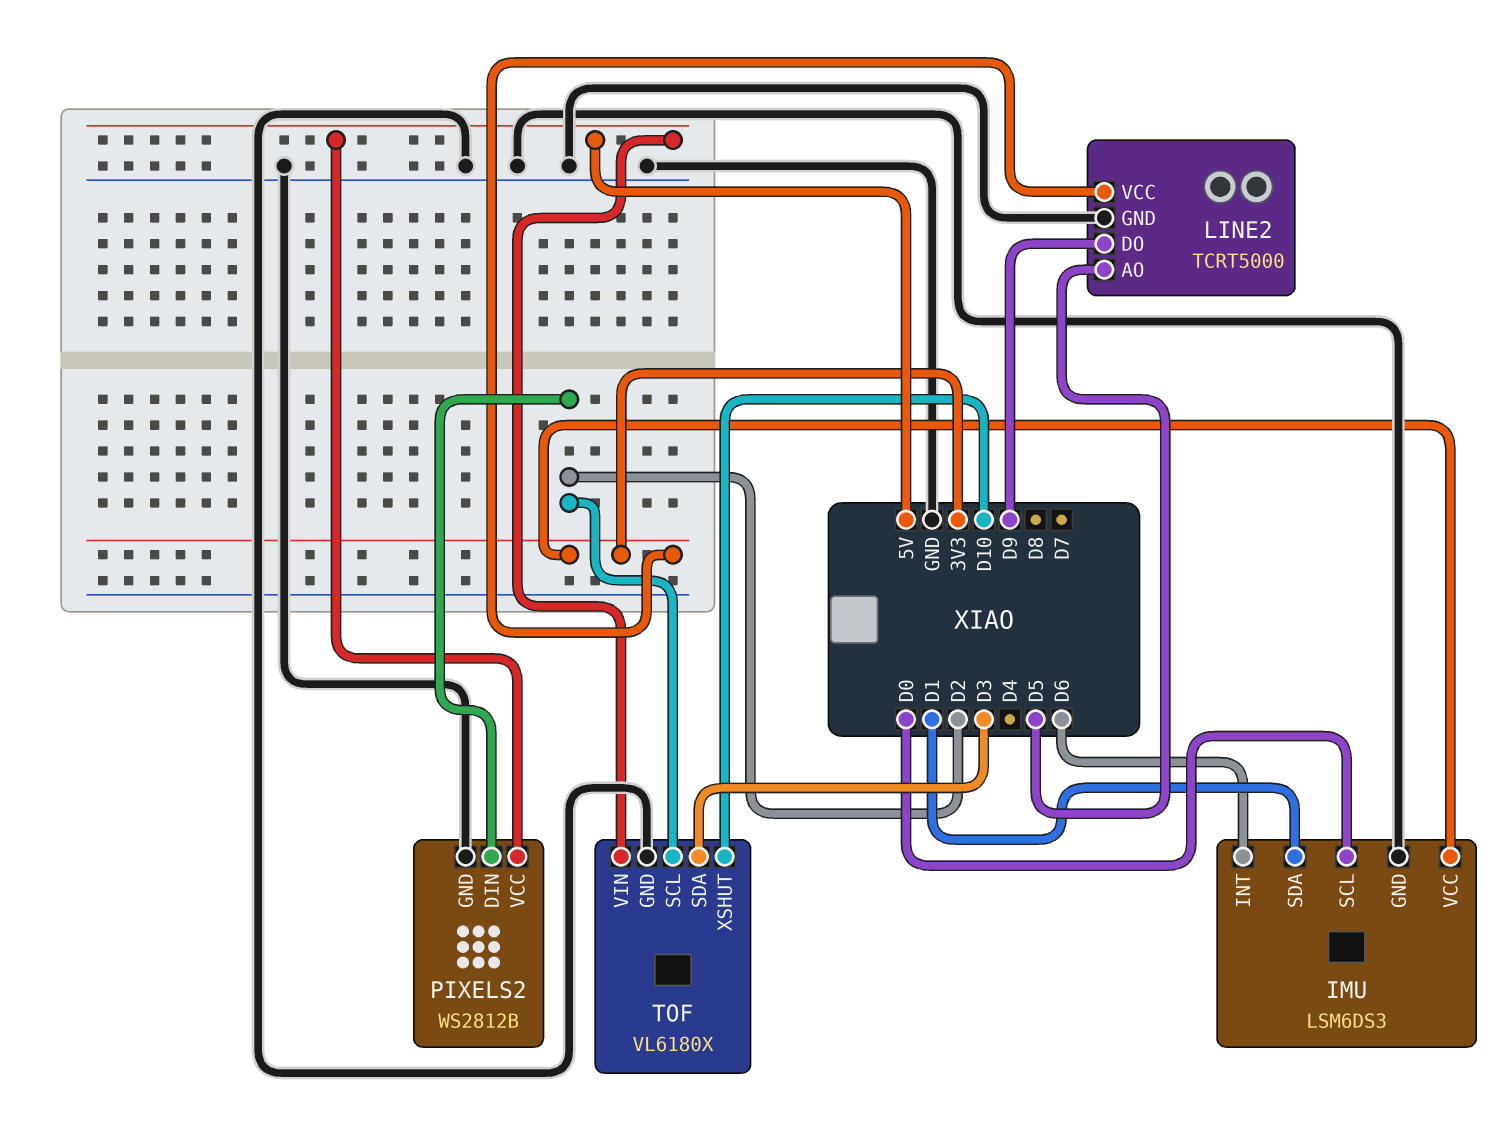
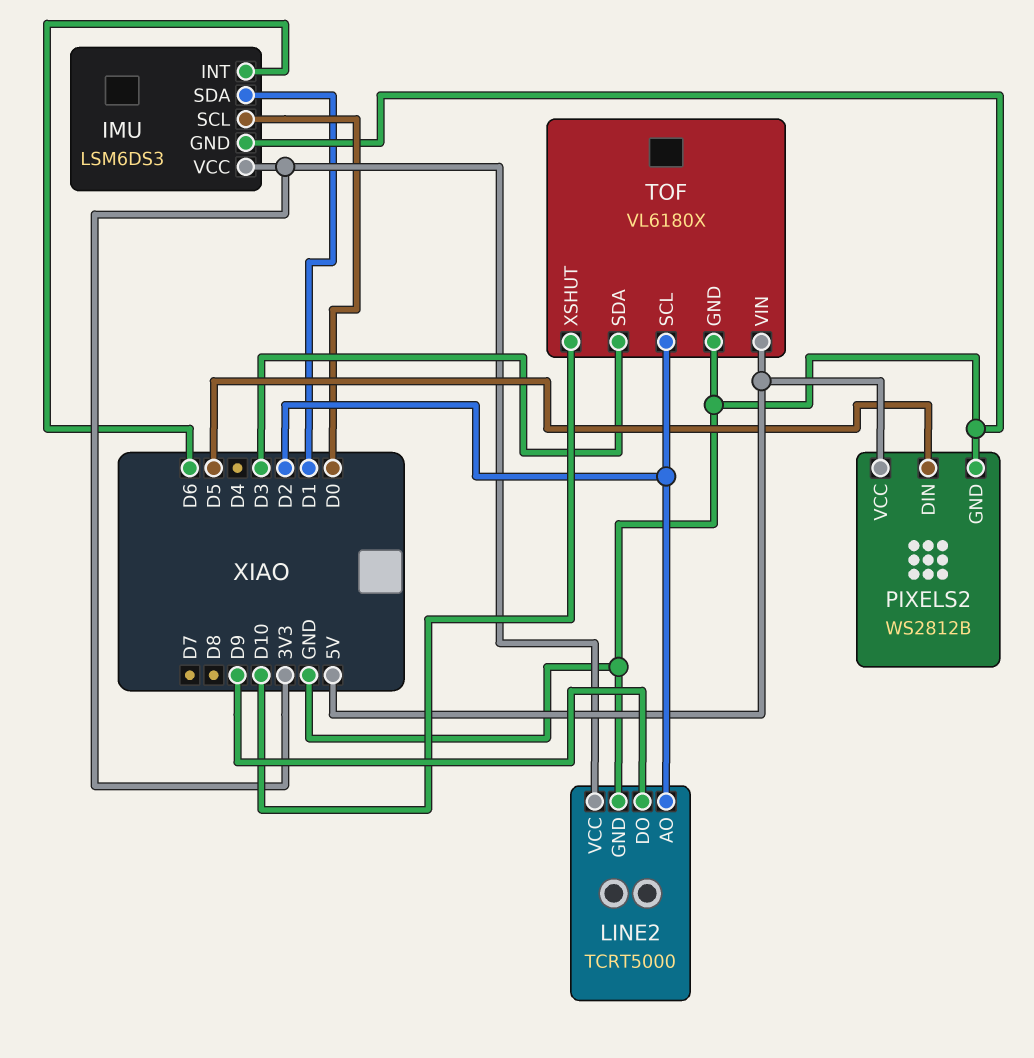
LINE2 pin AO: D5 -> D2
PIXELS2 pin DIN: D2 -> D5

